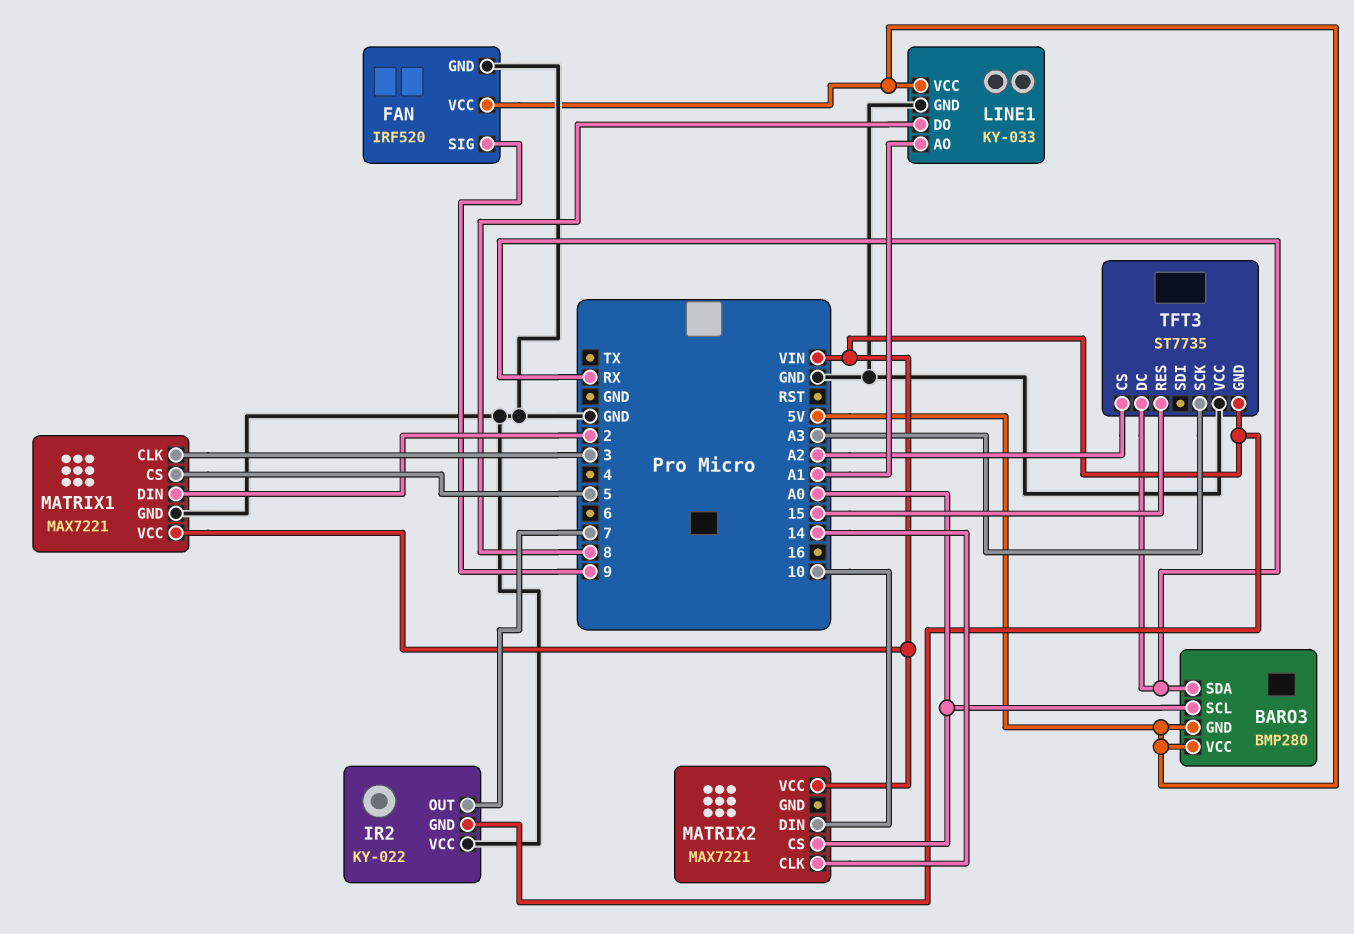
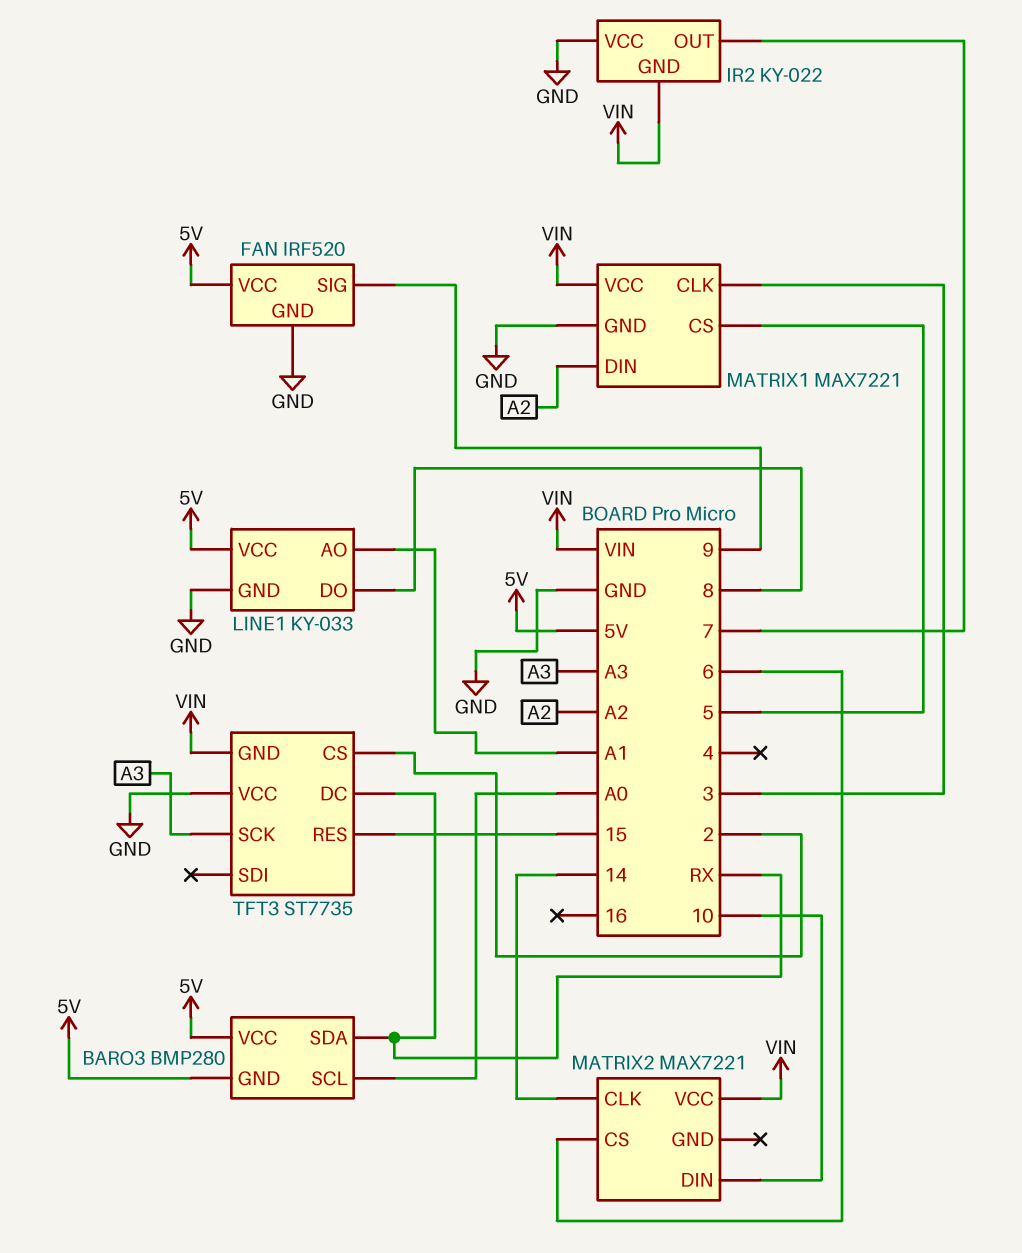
MATRIX1 pin DIN: 2 -> A2
MATRIX2 pin CS: A0 -> 6
TFT3 pin CS: A2 -> 2

